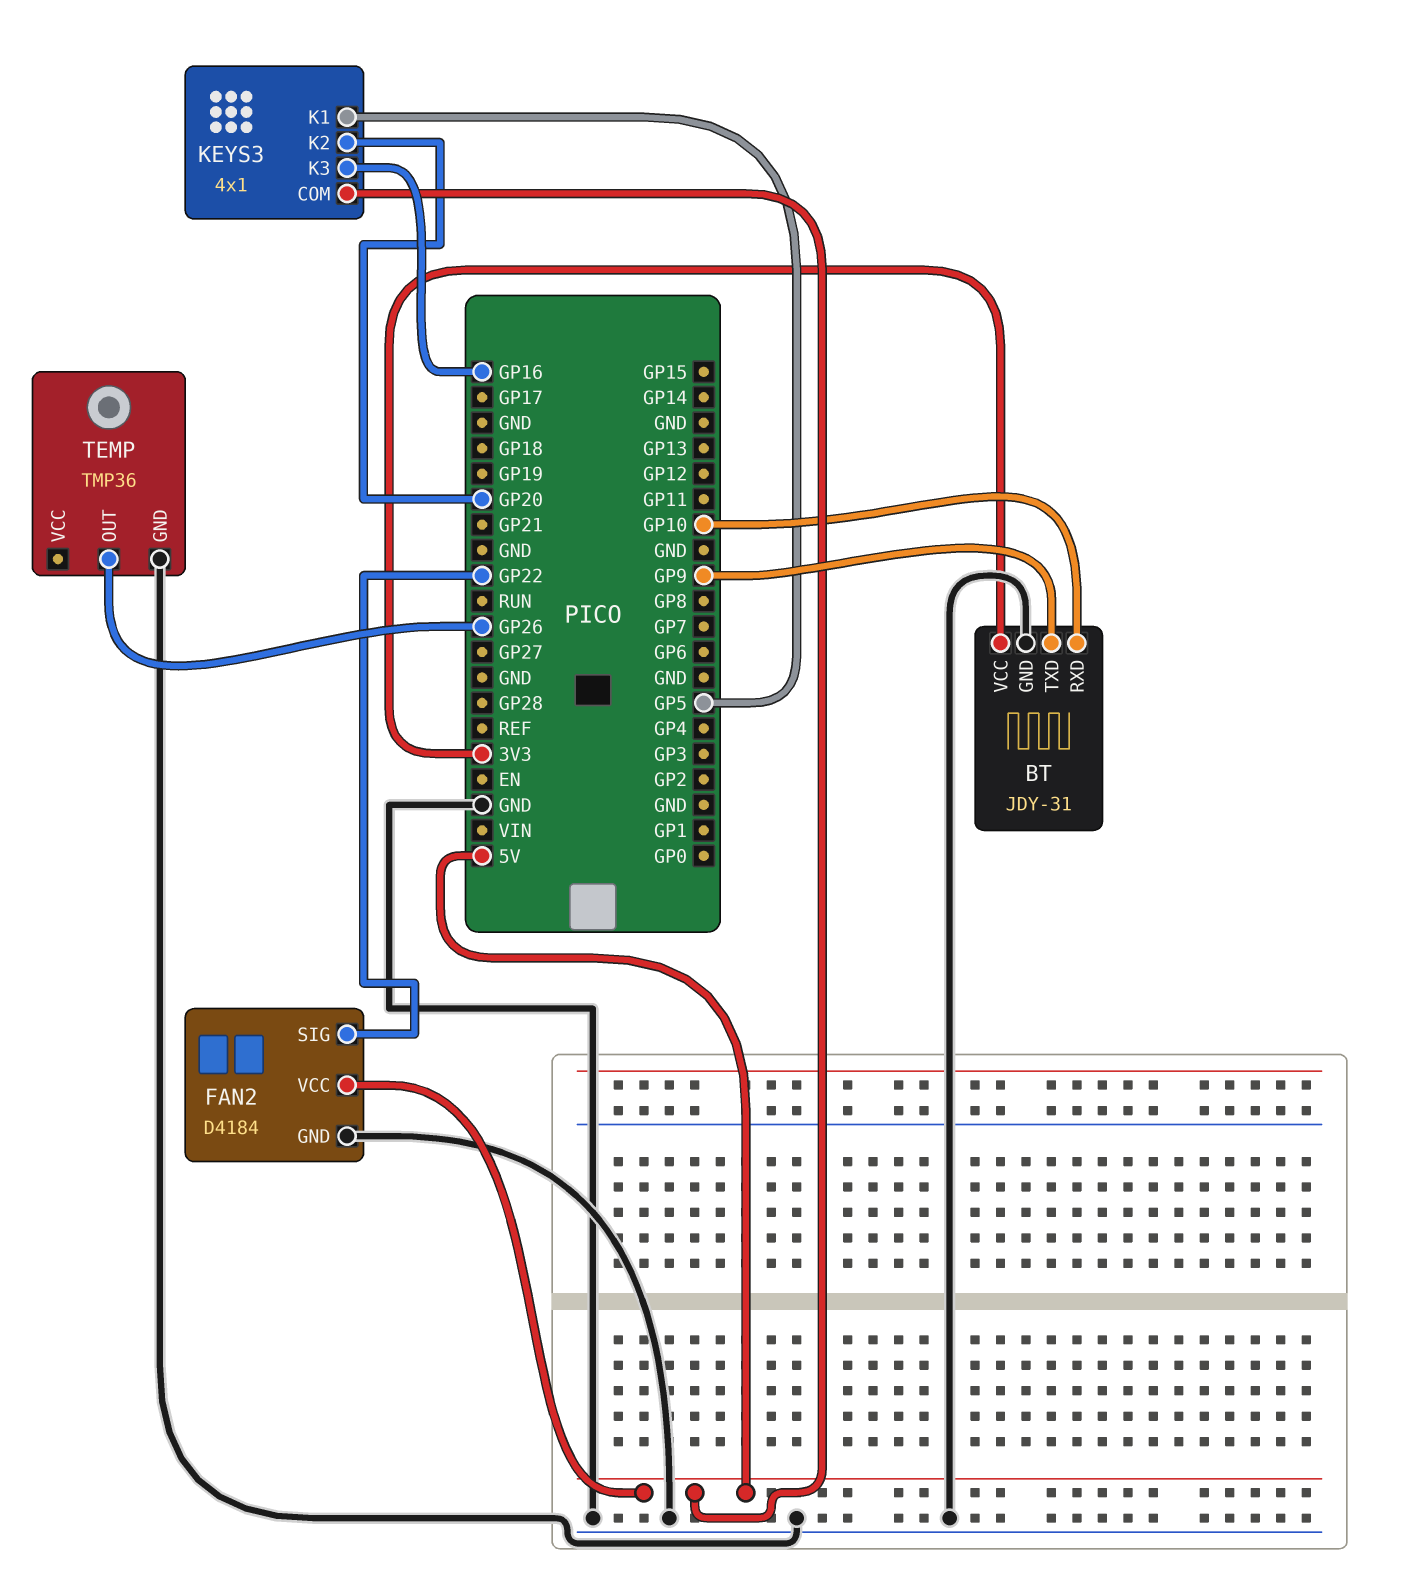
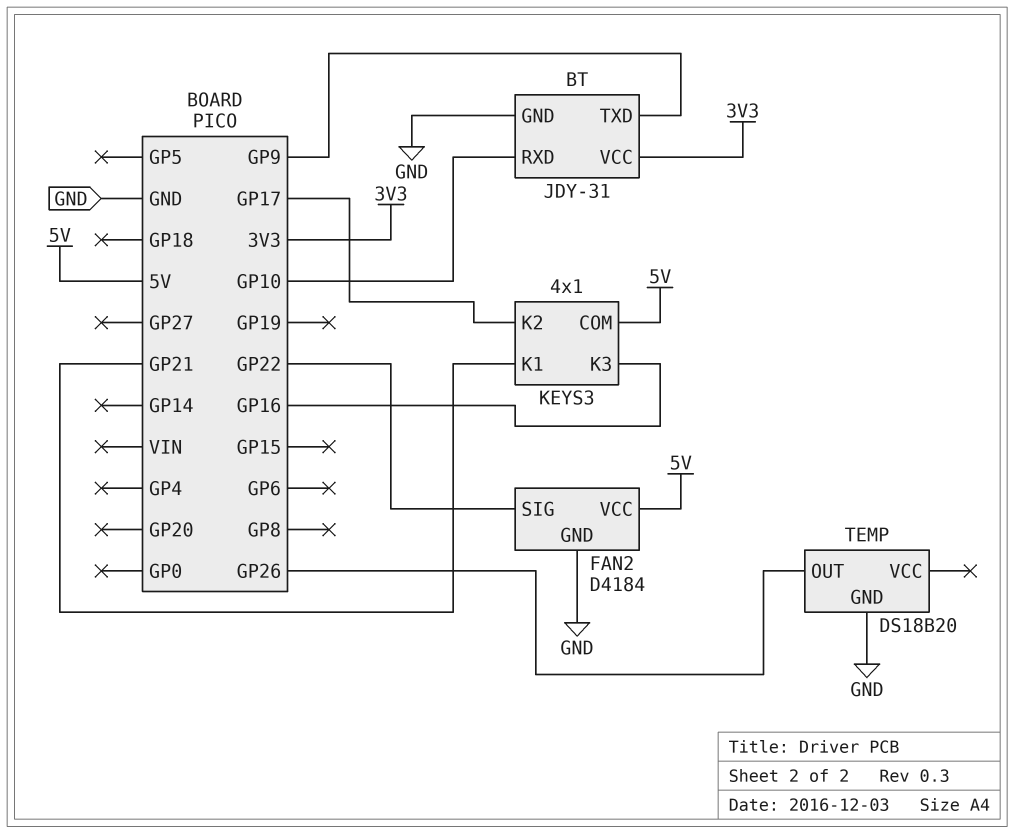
KEYS3 pin K1: GP5 -> GP21
KEYS3 pin K2: GP20 -> GP17
TEMP: TMP36 -> DS18B20

